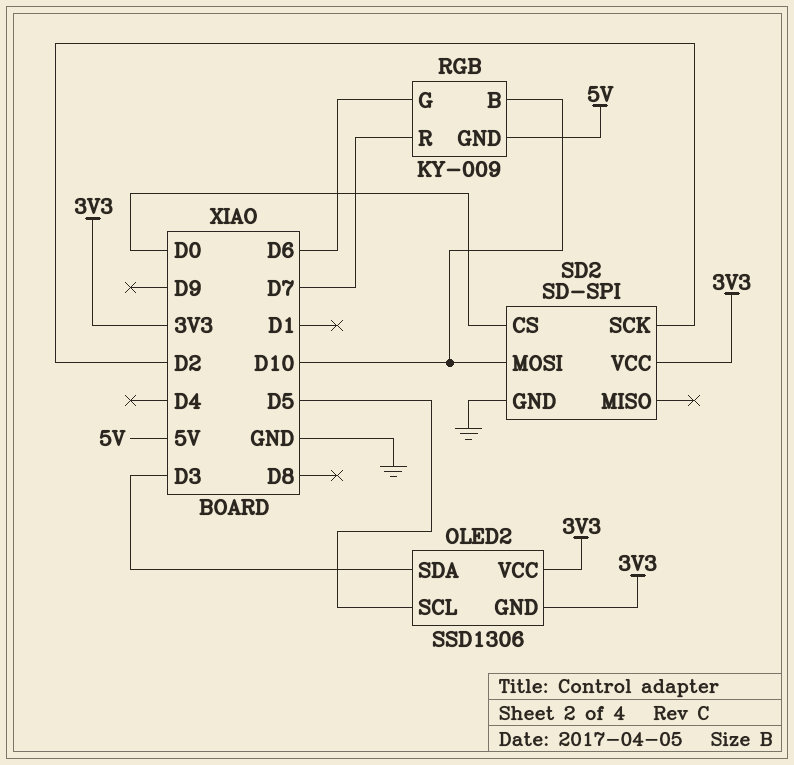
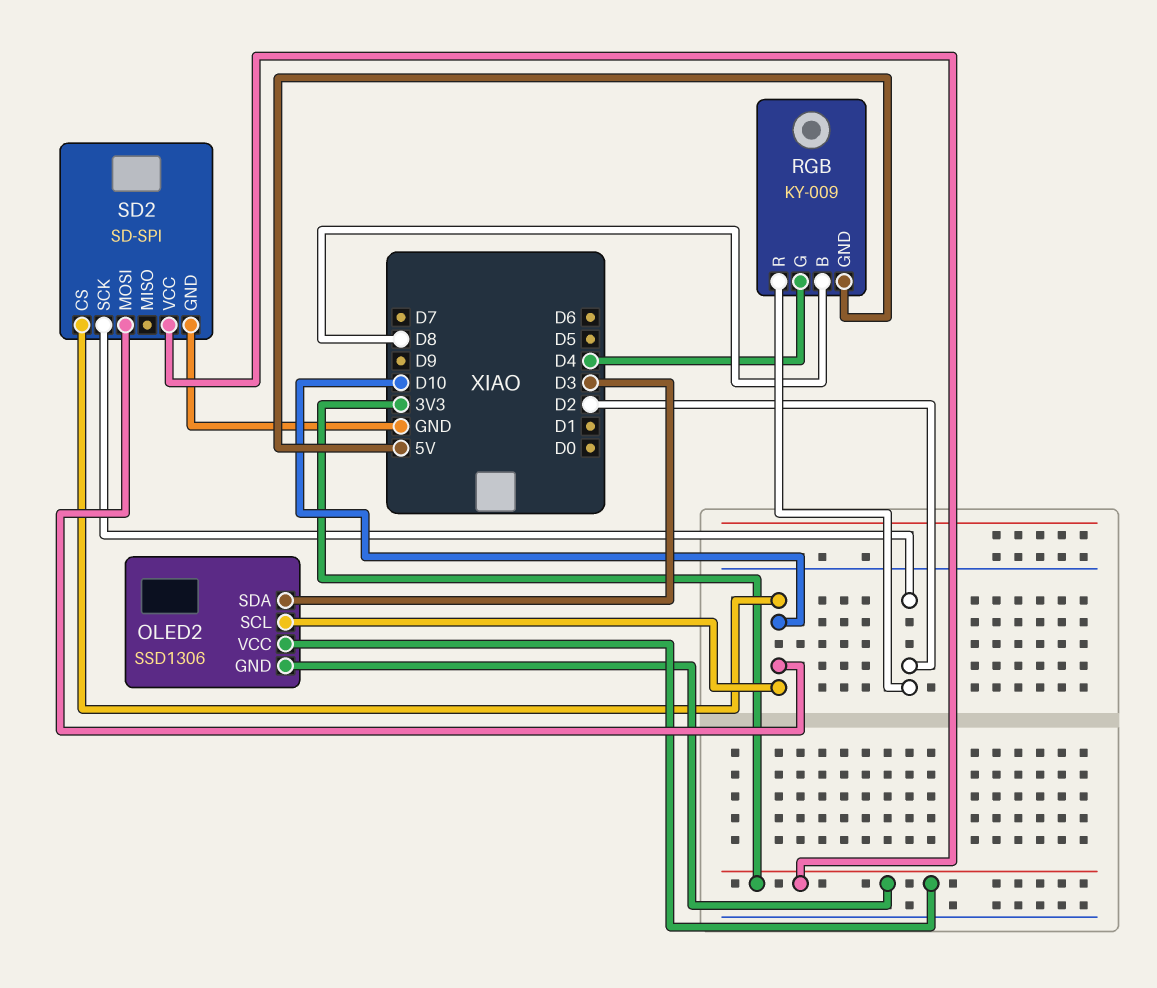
OLED2 pin SCL: D5 -> D10
RGB pin B: D10 -> D8
RGB pin G: D6 -> D4
RGB pin R: D7 -> D2
SD2 pin CS: D0 -> D10

